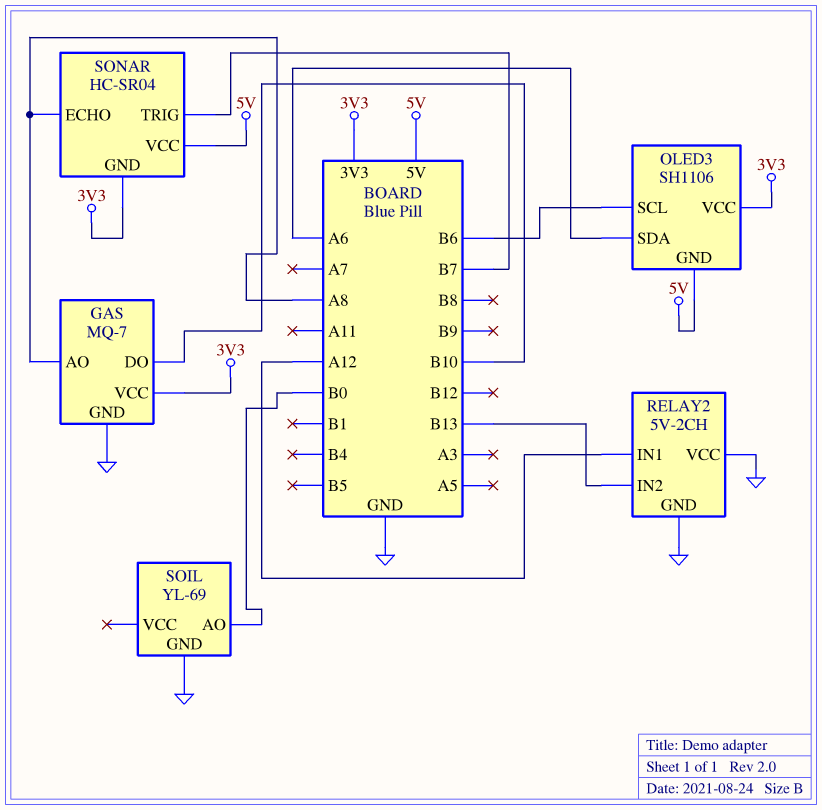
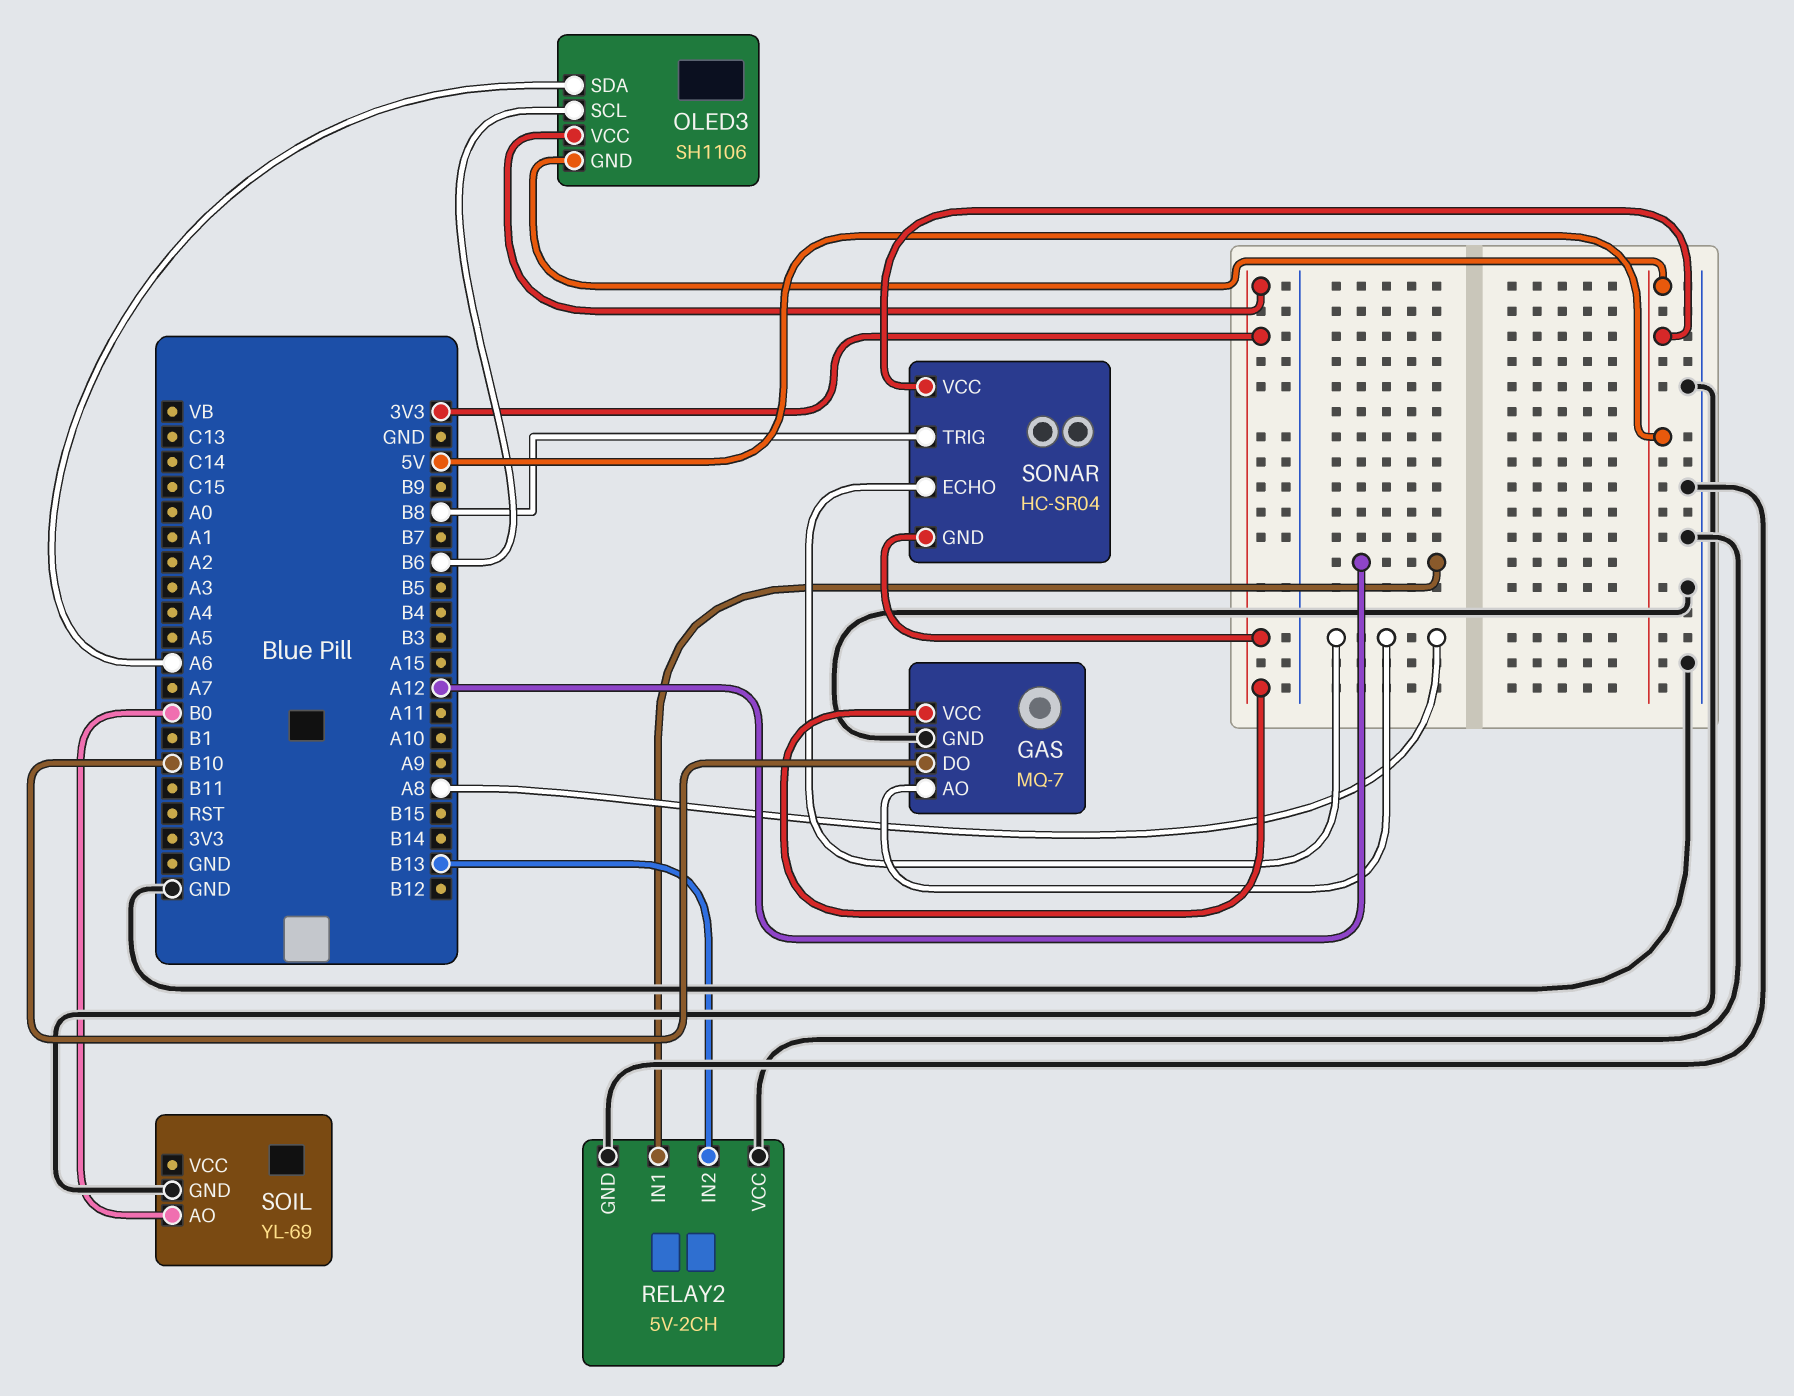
SONAR pin TRIG: B7 -> B8

